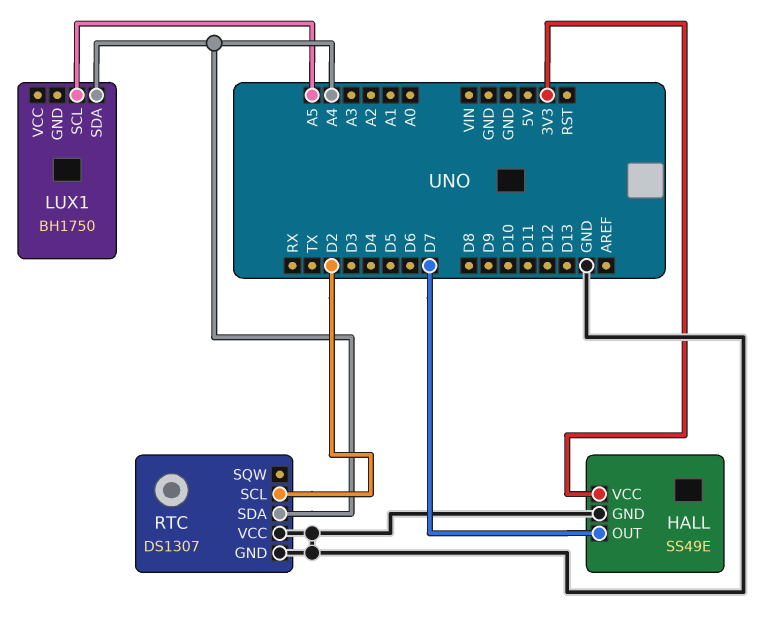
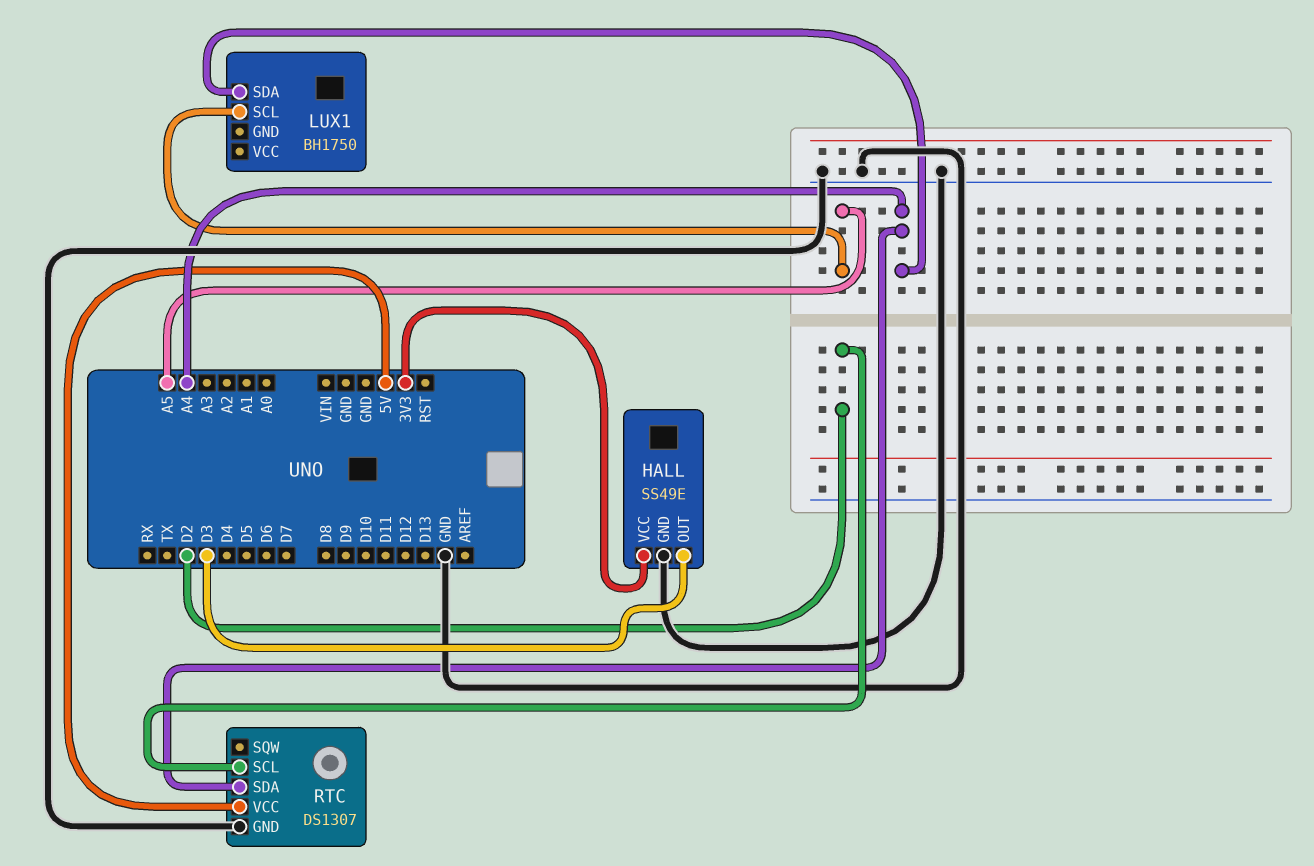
HALL pin OUT: D7 -> D3
RTC pin VCC: GND -> 5V

